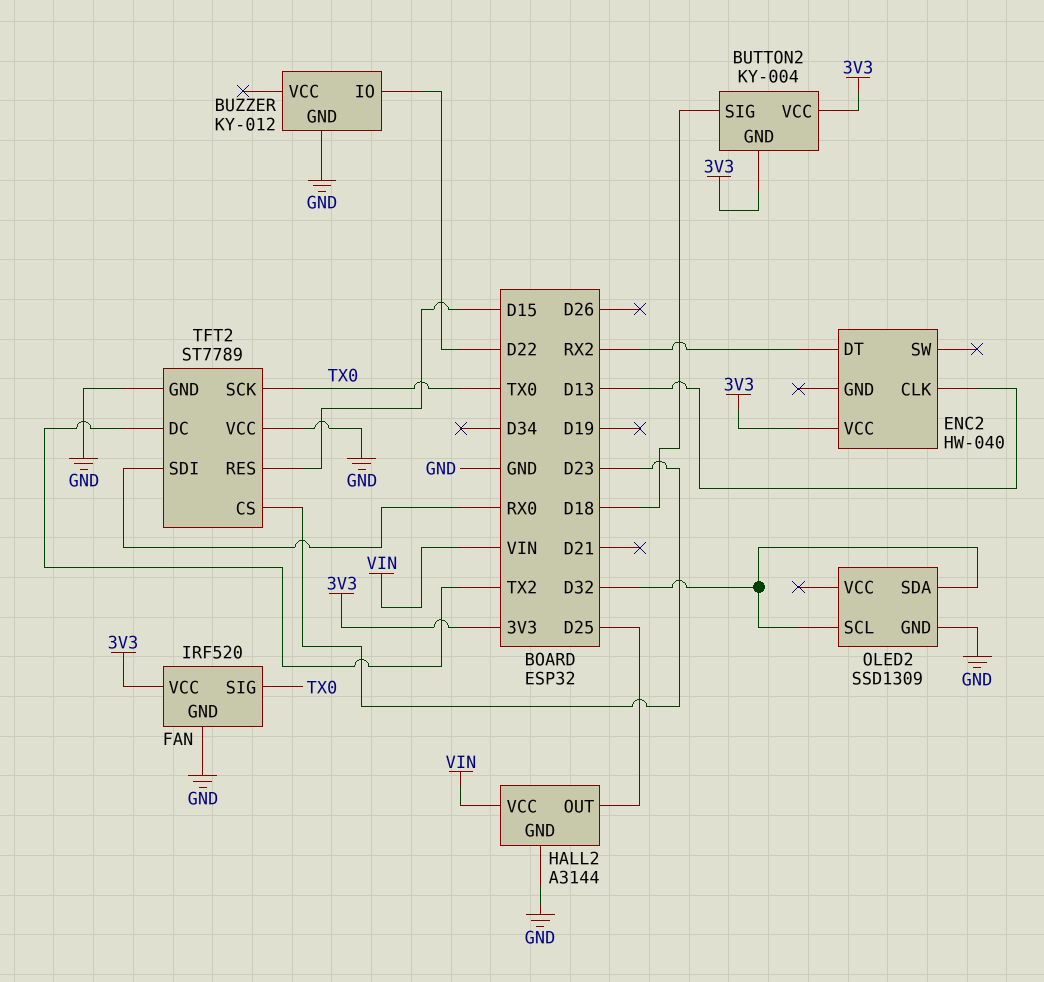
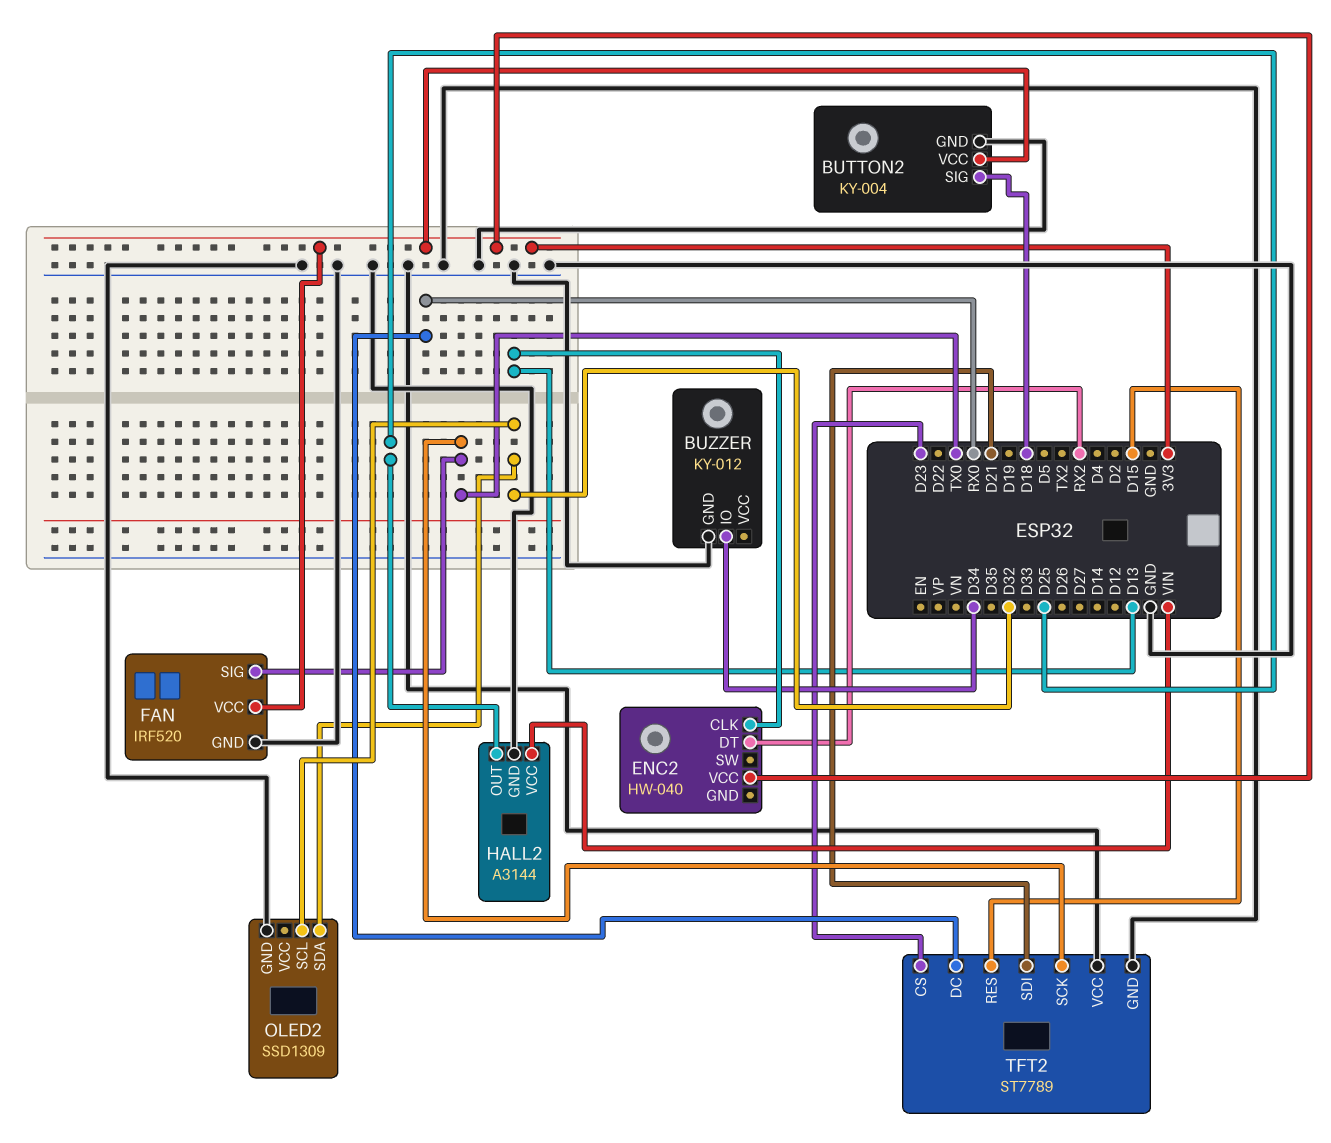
BUTTON2 pin GND: 3V3 -> GND
BUZZER pin IO: D22 -> D34
TFT2 pin DC: TX2 -> RX0
TFT2 pin SDI: RX0 -> D21

